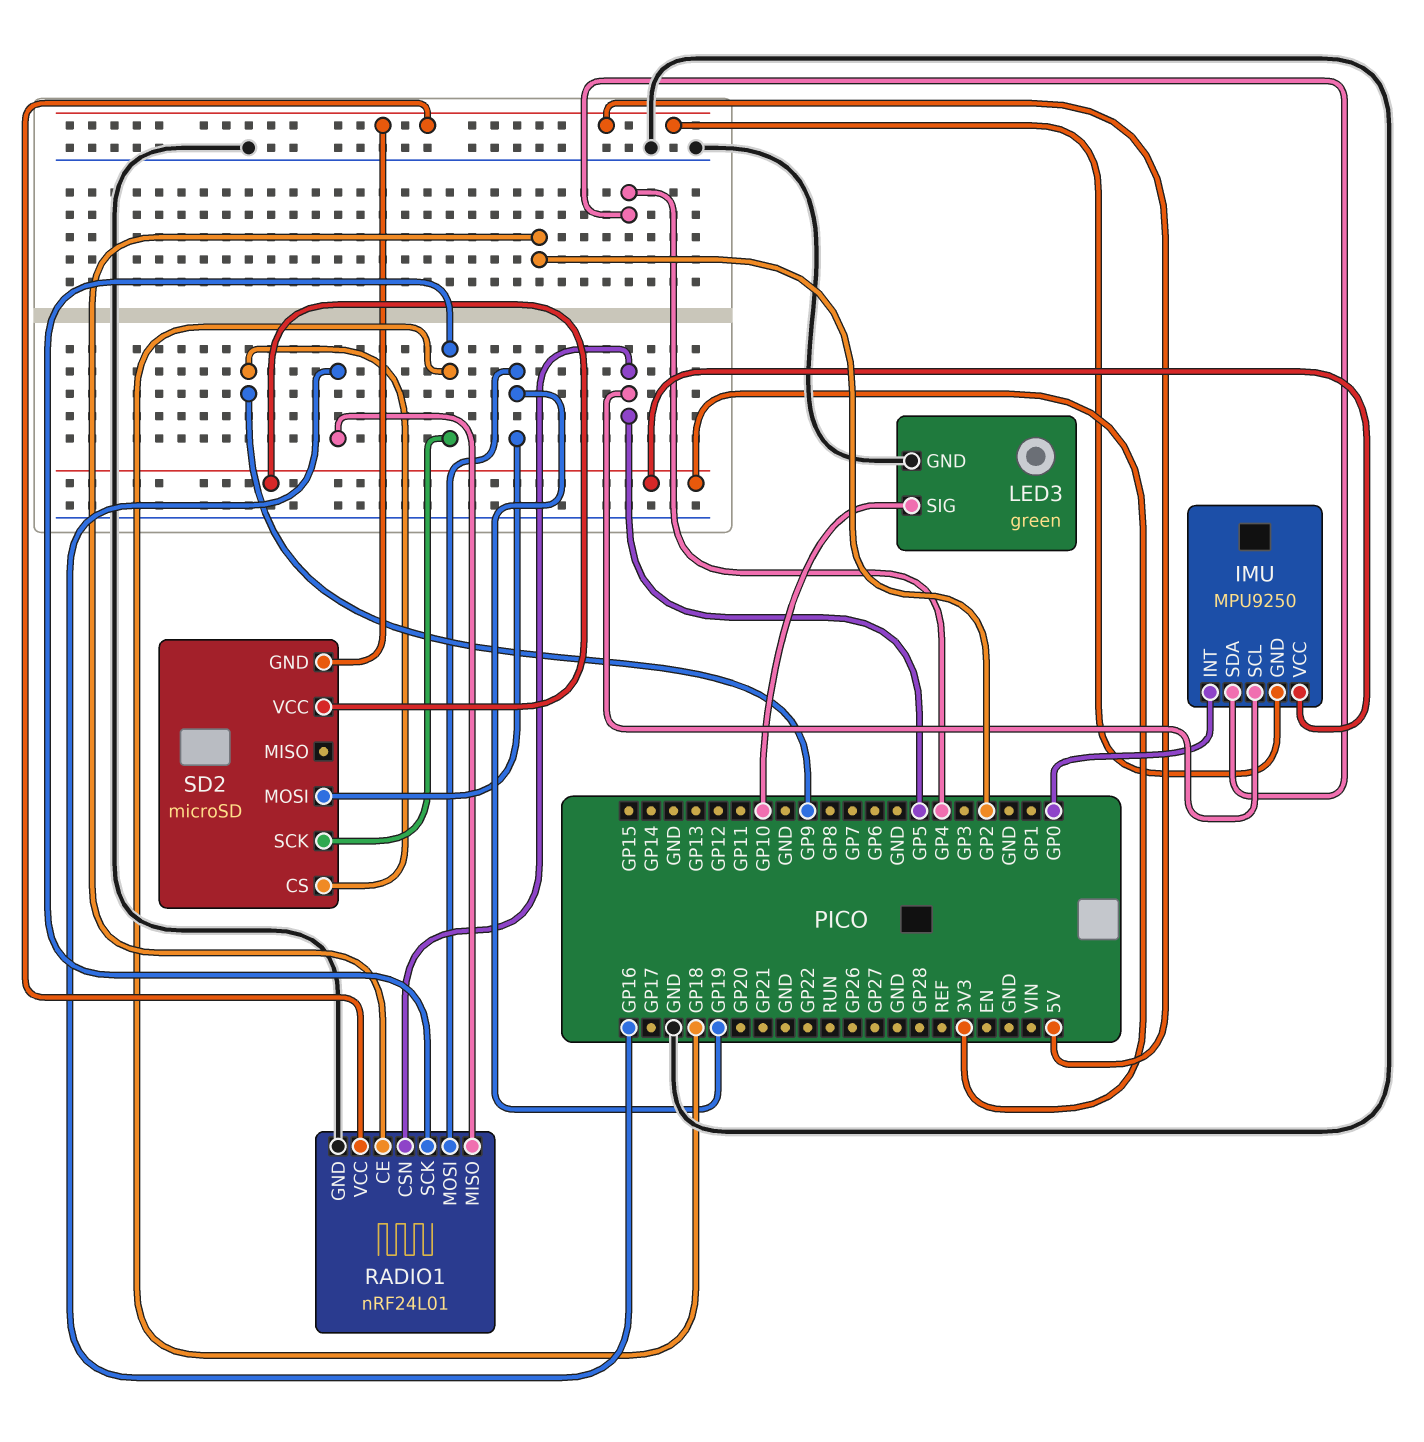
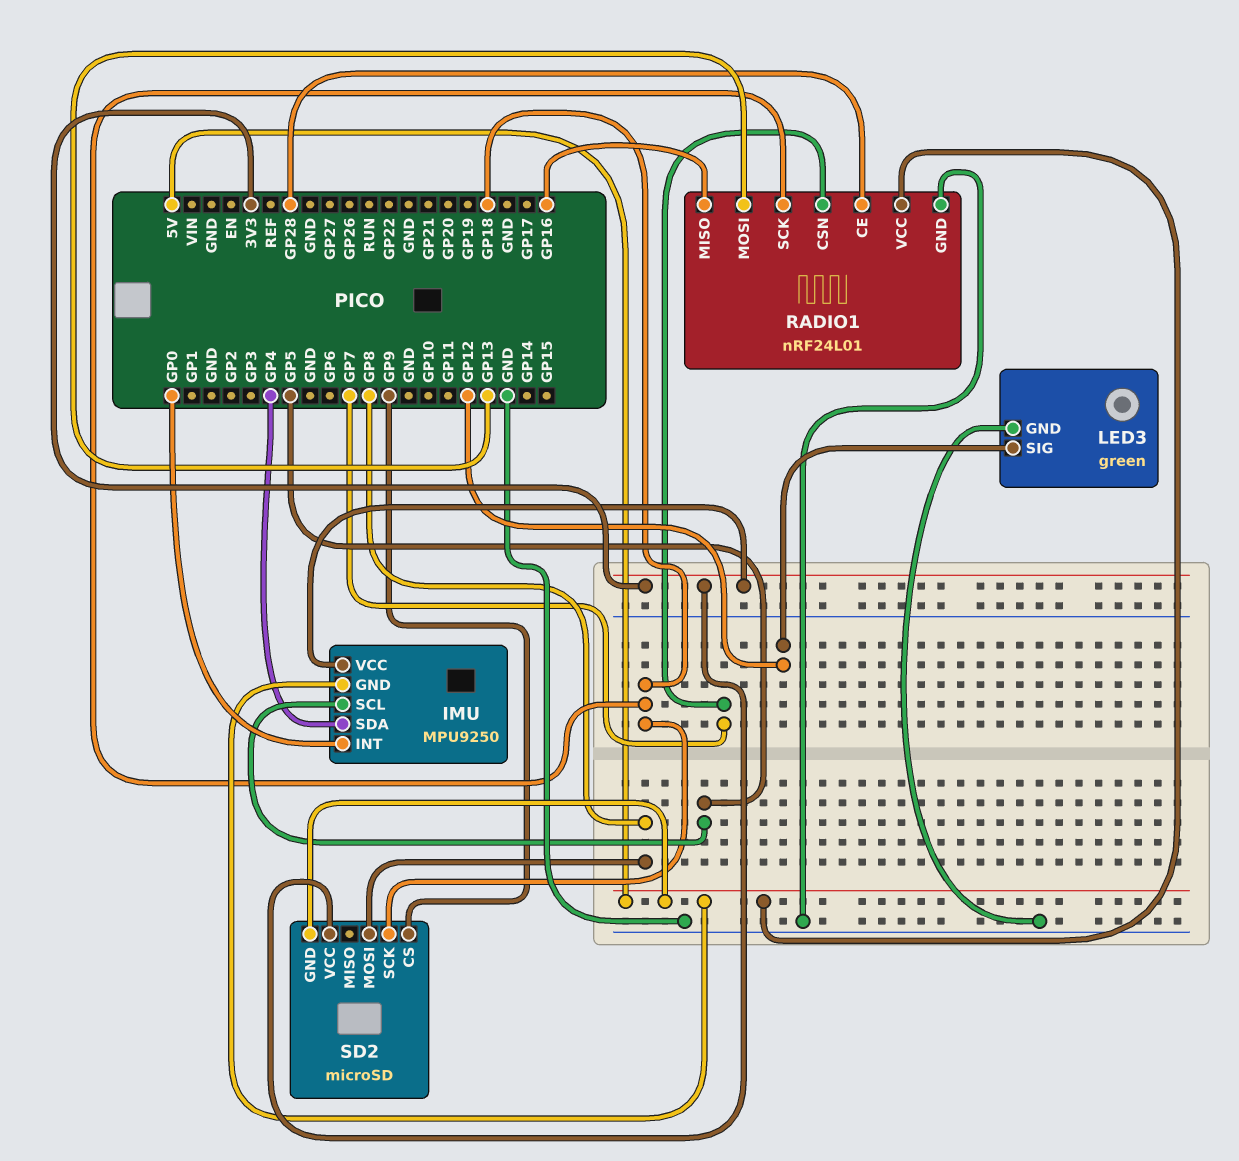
LED3 pin SIG: GP10 -> GP12
RADIO1 pin CE: GP2 -> GP28
RADIO1 pin CSN: GP5 -> GP7
RADIO1 pin MOSI: GP19 -> GP13
SD2 pin MOSI: GP19 -> GP8

